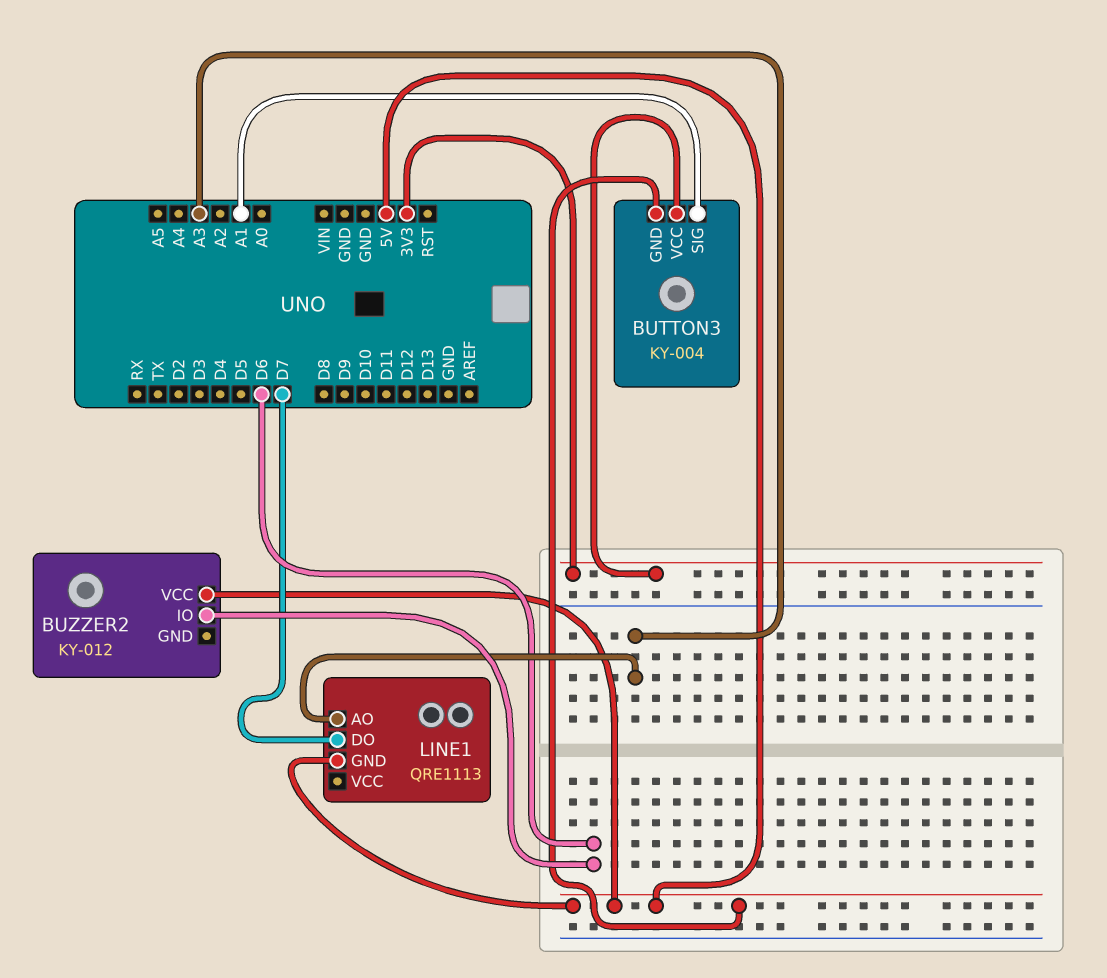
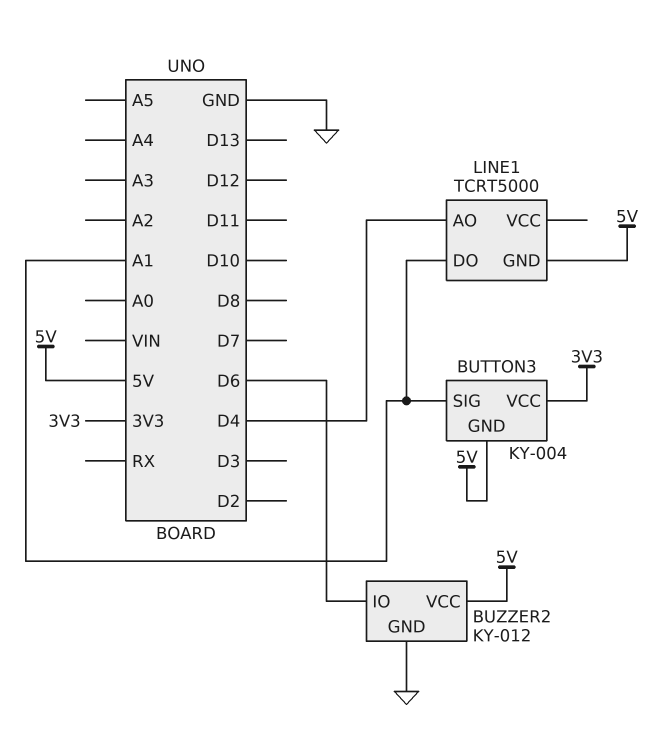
BUZZER2 pin GND: none -> GND
LINE1: QRE1113 -> TCRT5000
LINE1 pin AO: A3 -> D4
LINE1 pin DO: D7 -> A1

